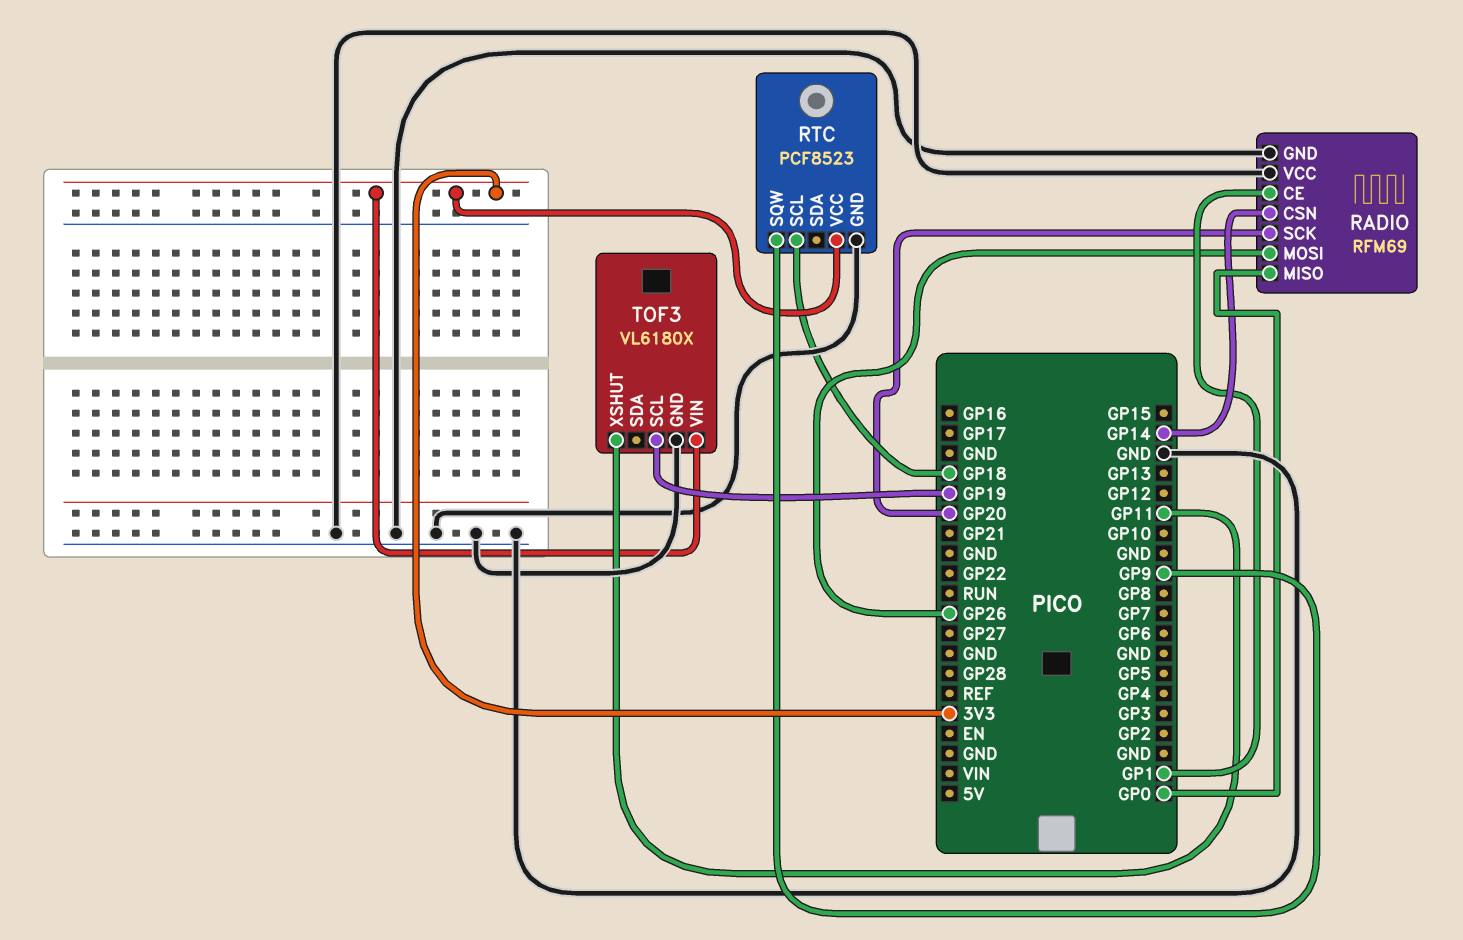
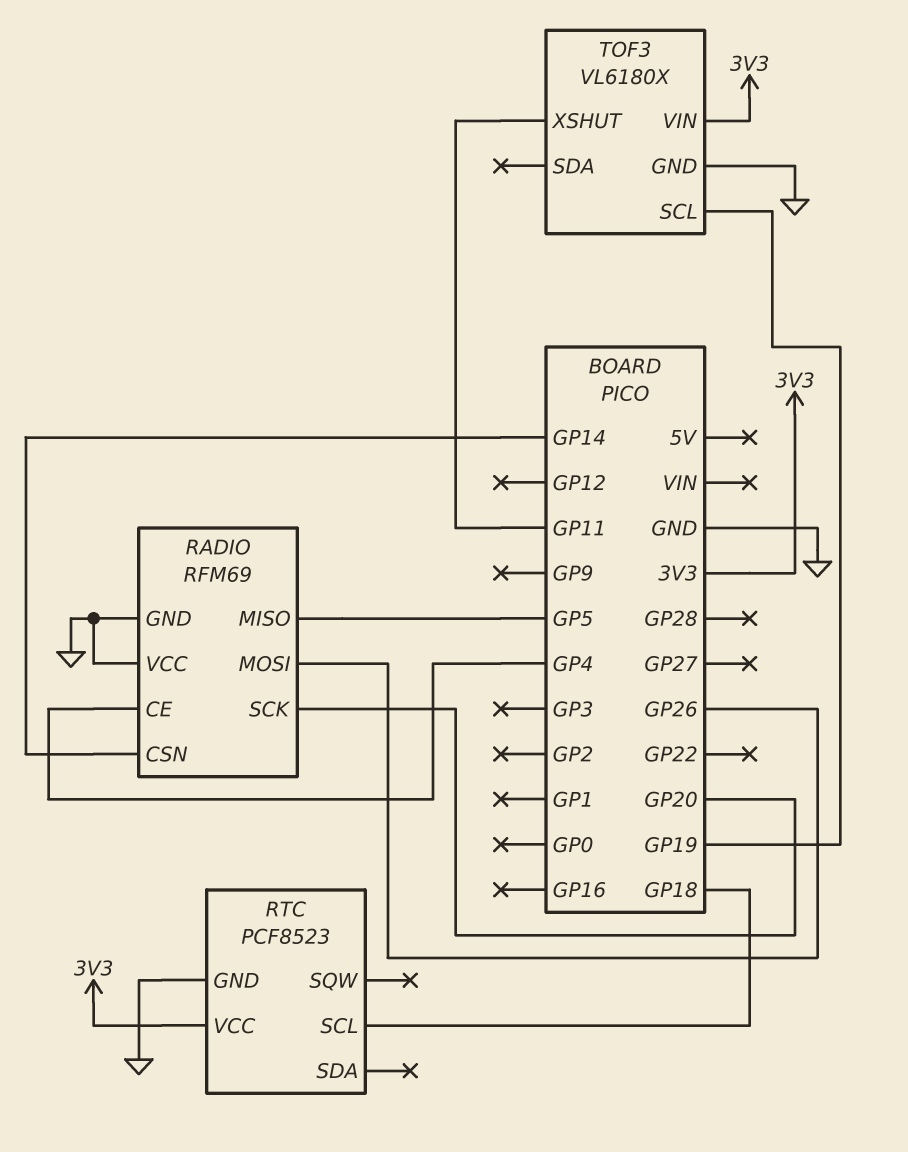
RADIO pin CE: GP1 -> GP4
RADIO pin MISO: GP0 -> GP5
RTC pin SQW: GP9 -> none

